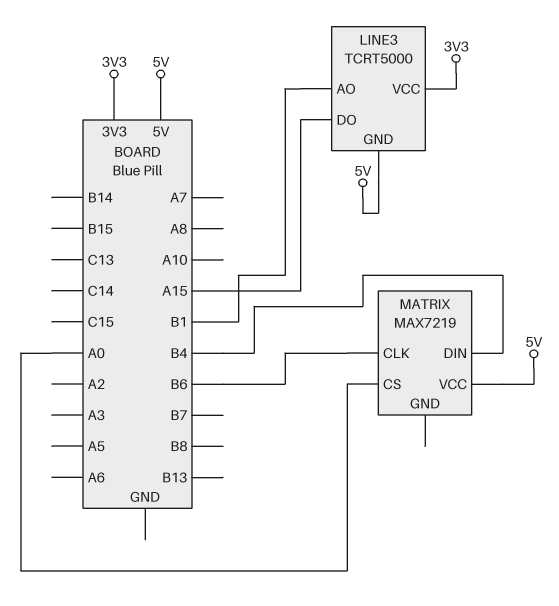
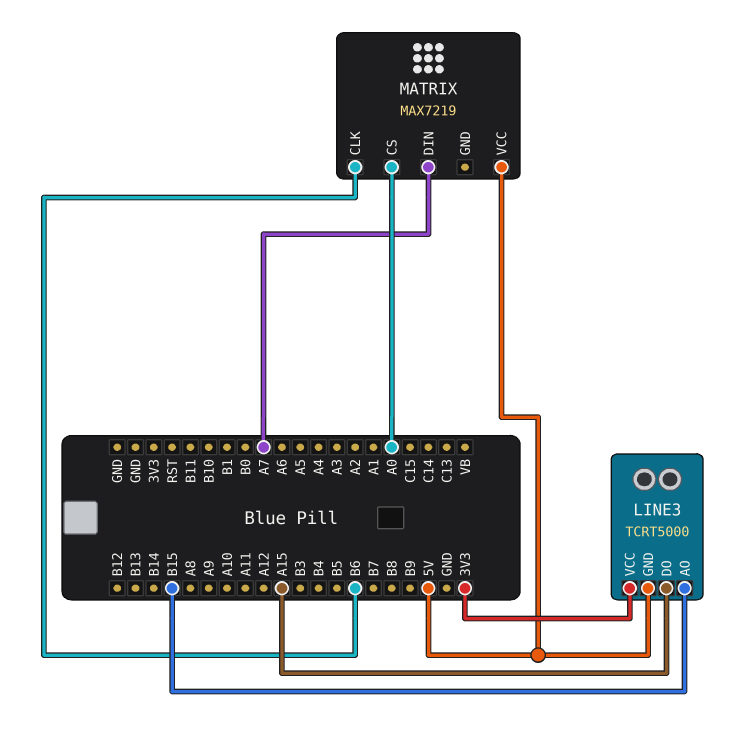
LINE3 pin AO: B1 -> B15
MATRIX pin DIN: B4 -> A7

